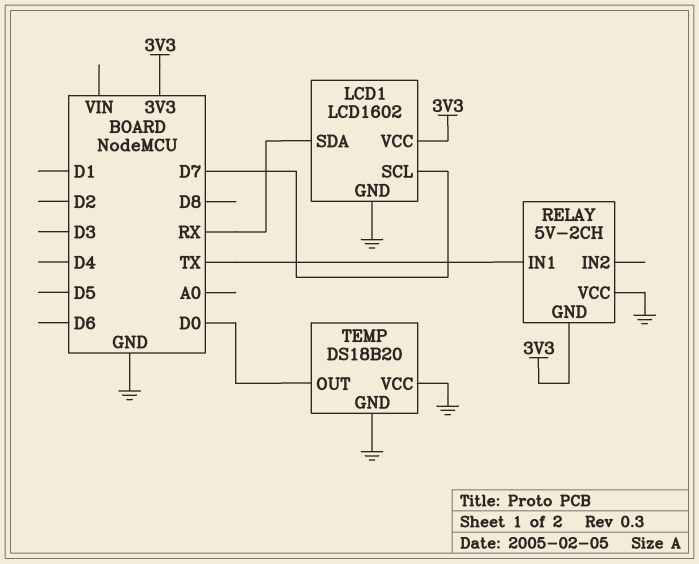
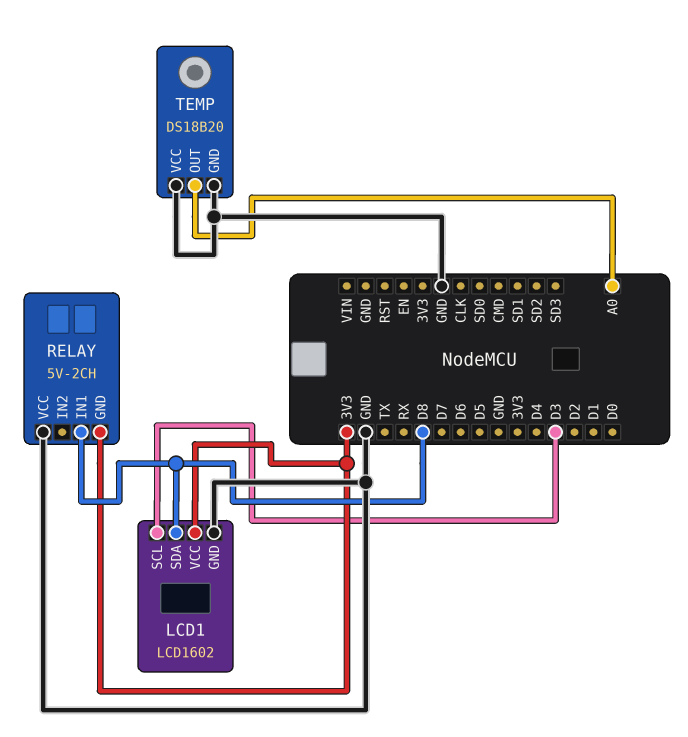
LCD1 pin SCL: D7 -> D3
LCD1 pin SDA: RX -> D8
RELAY pin IN1: TX -> D8
TEMP pin OUT: D0 -> A0

